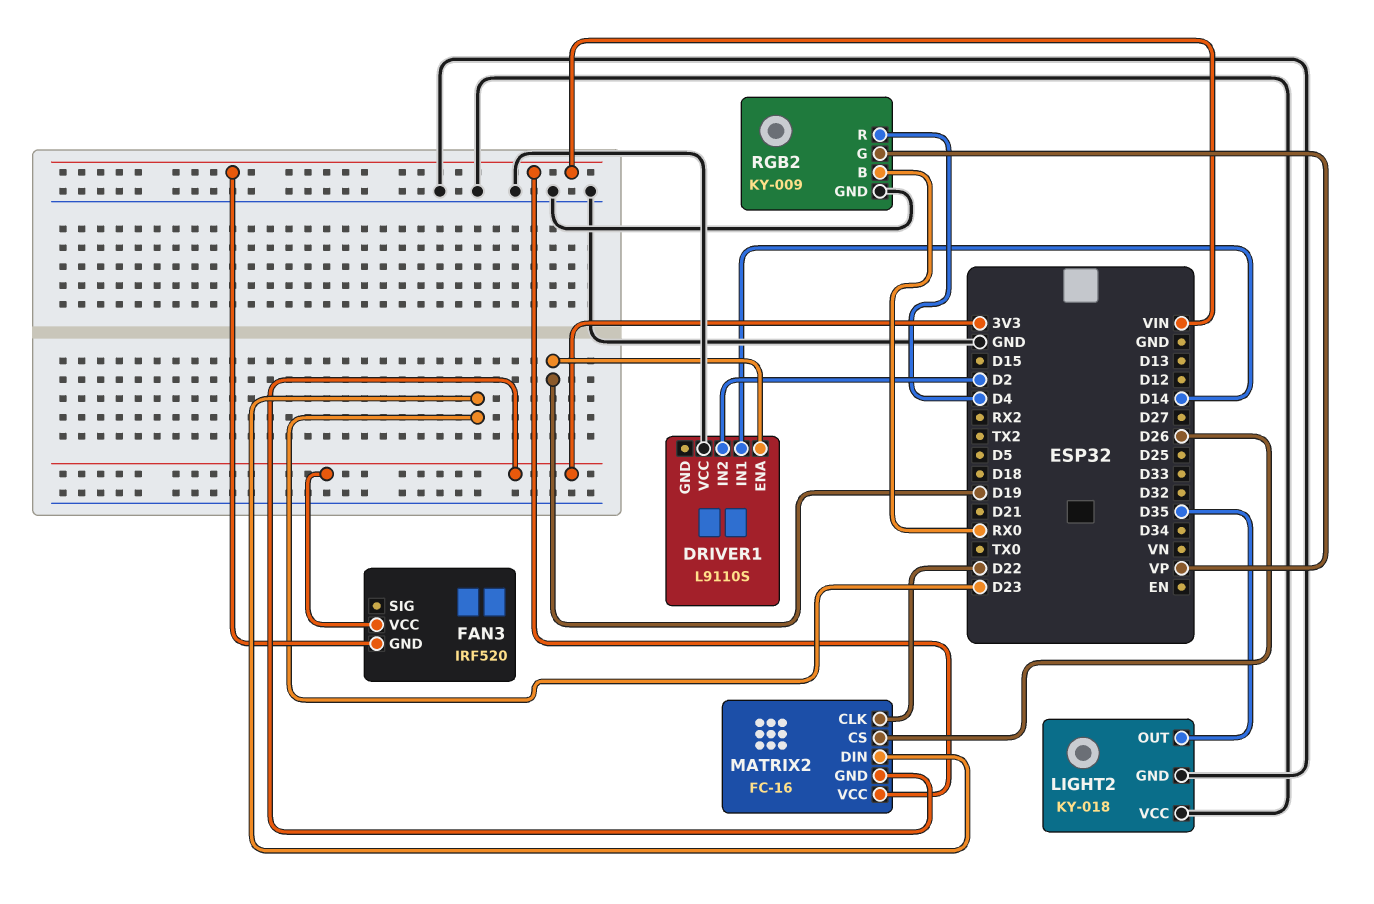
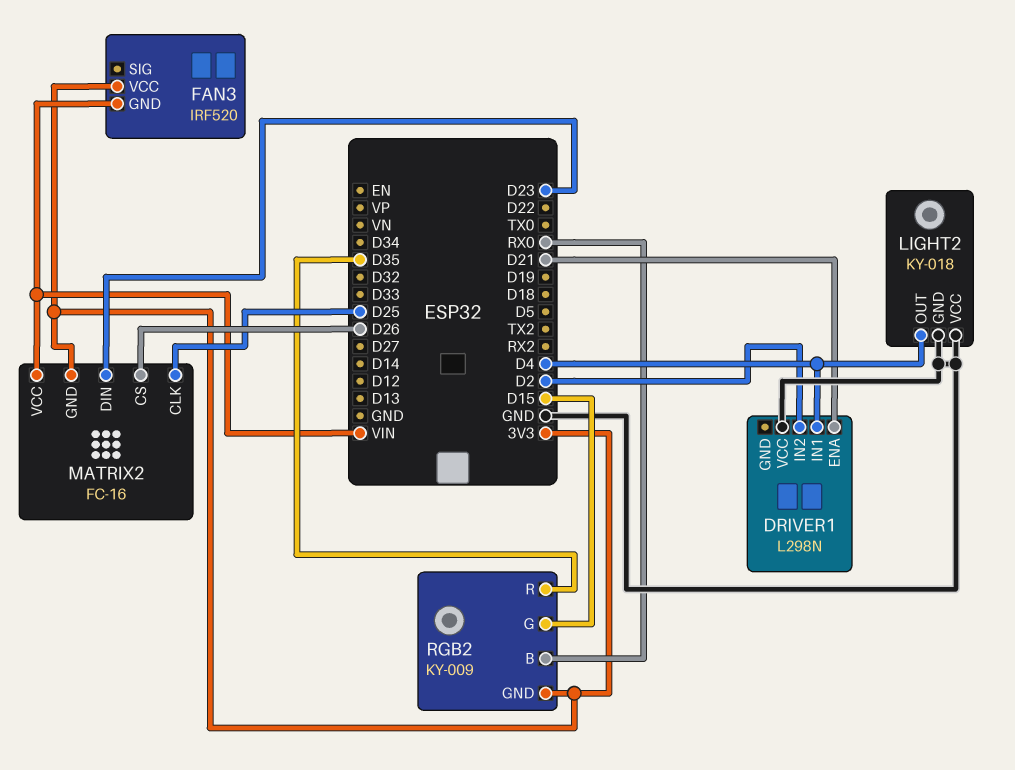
DRIVER1: L9110S -> L298N
DRIVER1 pin ENA: D19 -> D21
DRIVER1 pin IN1: D14 -> D4
LIGHT2 pin OUT: D35 -> D4
MATRIX2 pin CLK: D22 -> D25
RGB2 pin G: VP -> D15
RGB2 pin GND: GND -> 3V3
RGB2 pin R: D4 -> D35

